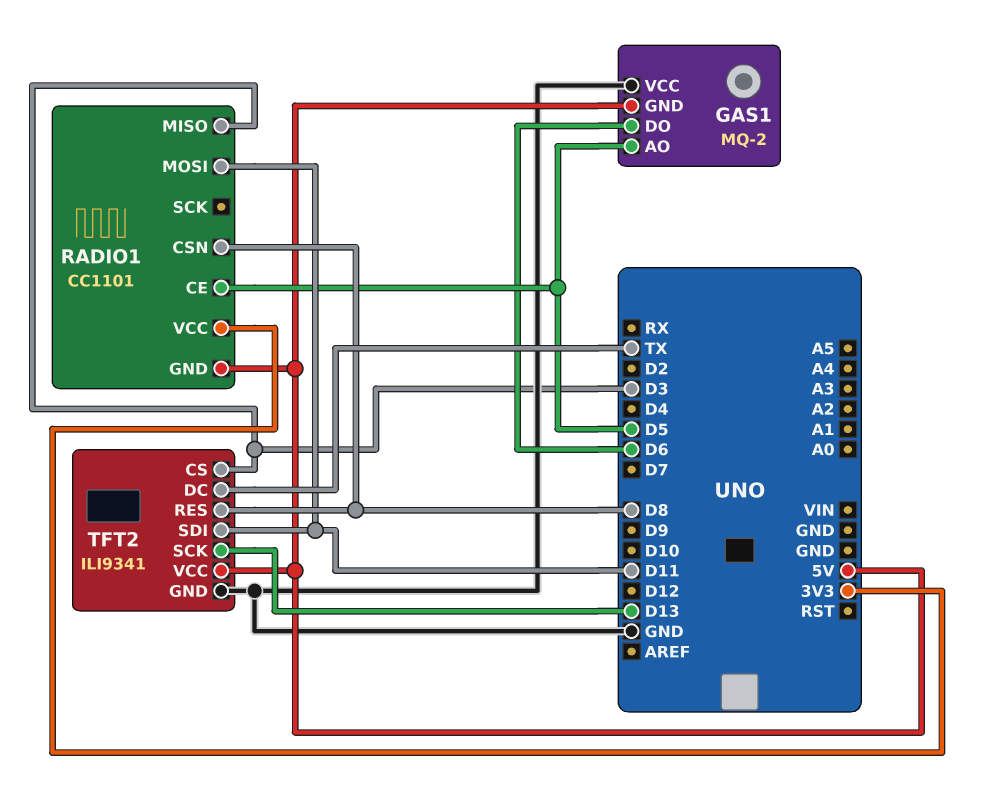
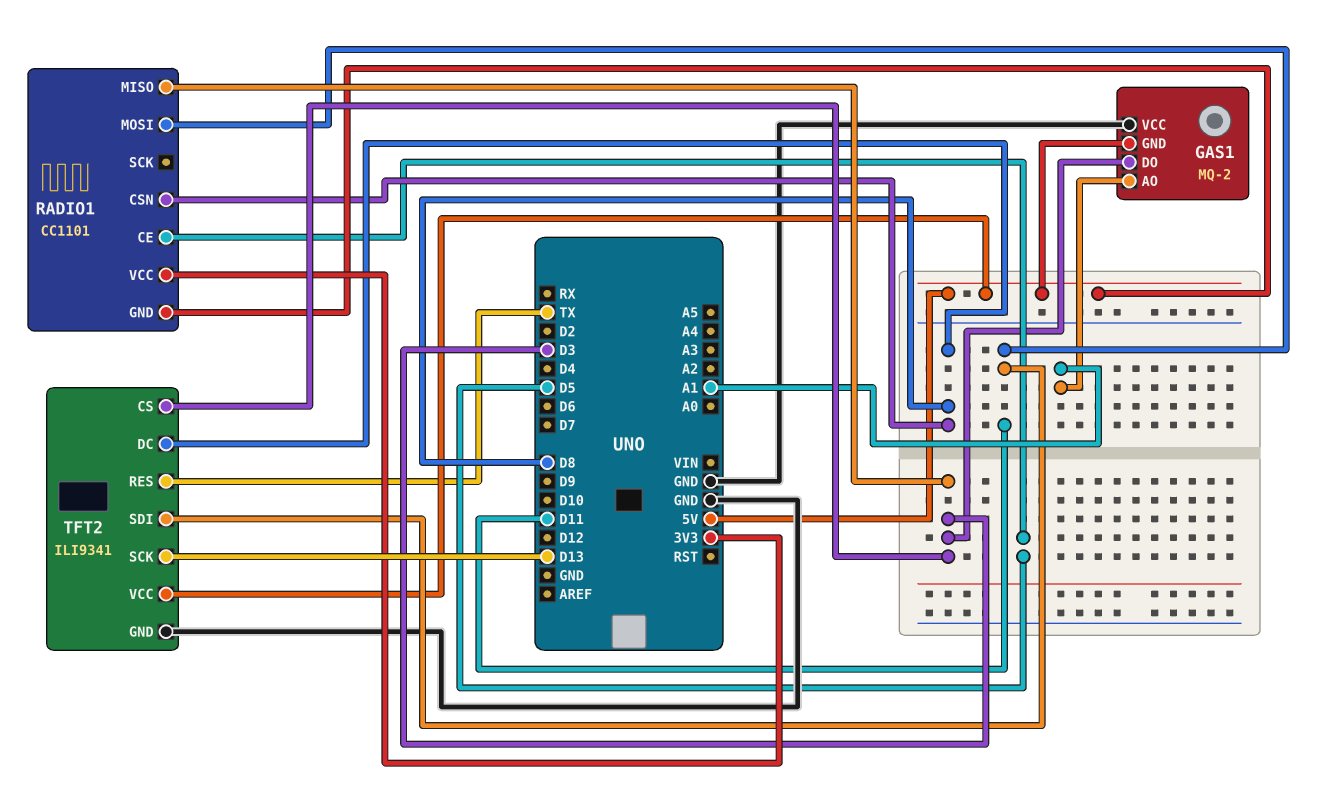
GAS1 pin AO: D5 -> A1
GAS1 pin DO: D6 -> D3
TFT2 pin DC: TX -> D8
TFT2 pin RES: D8 -> TX

